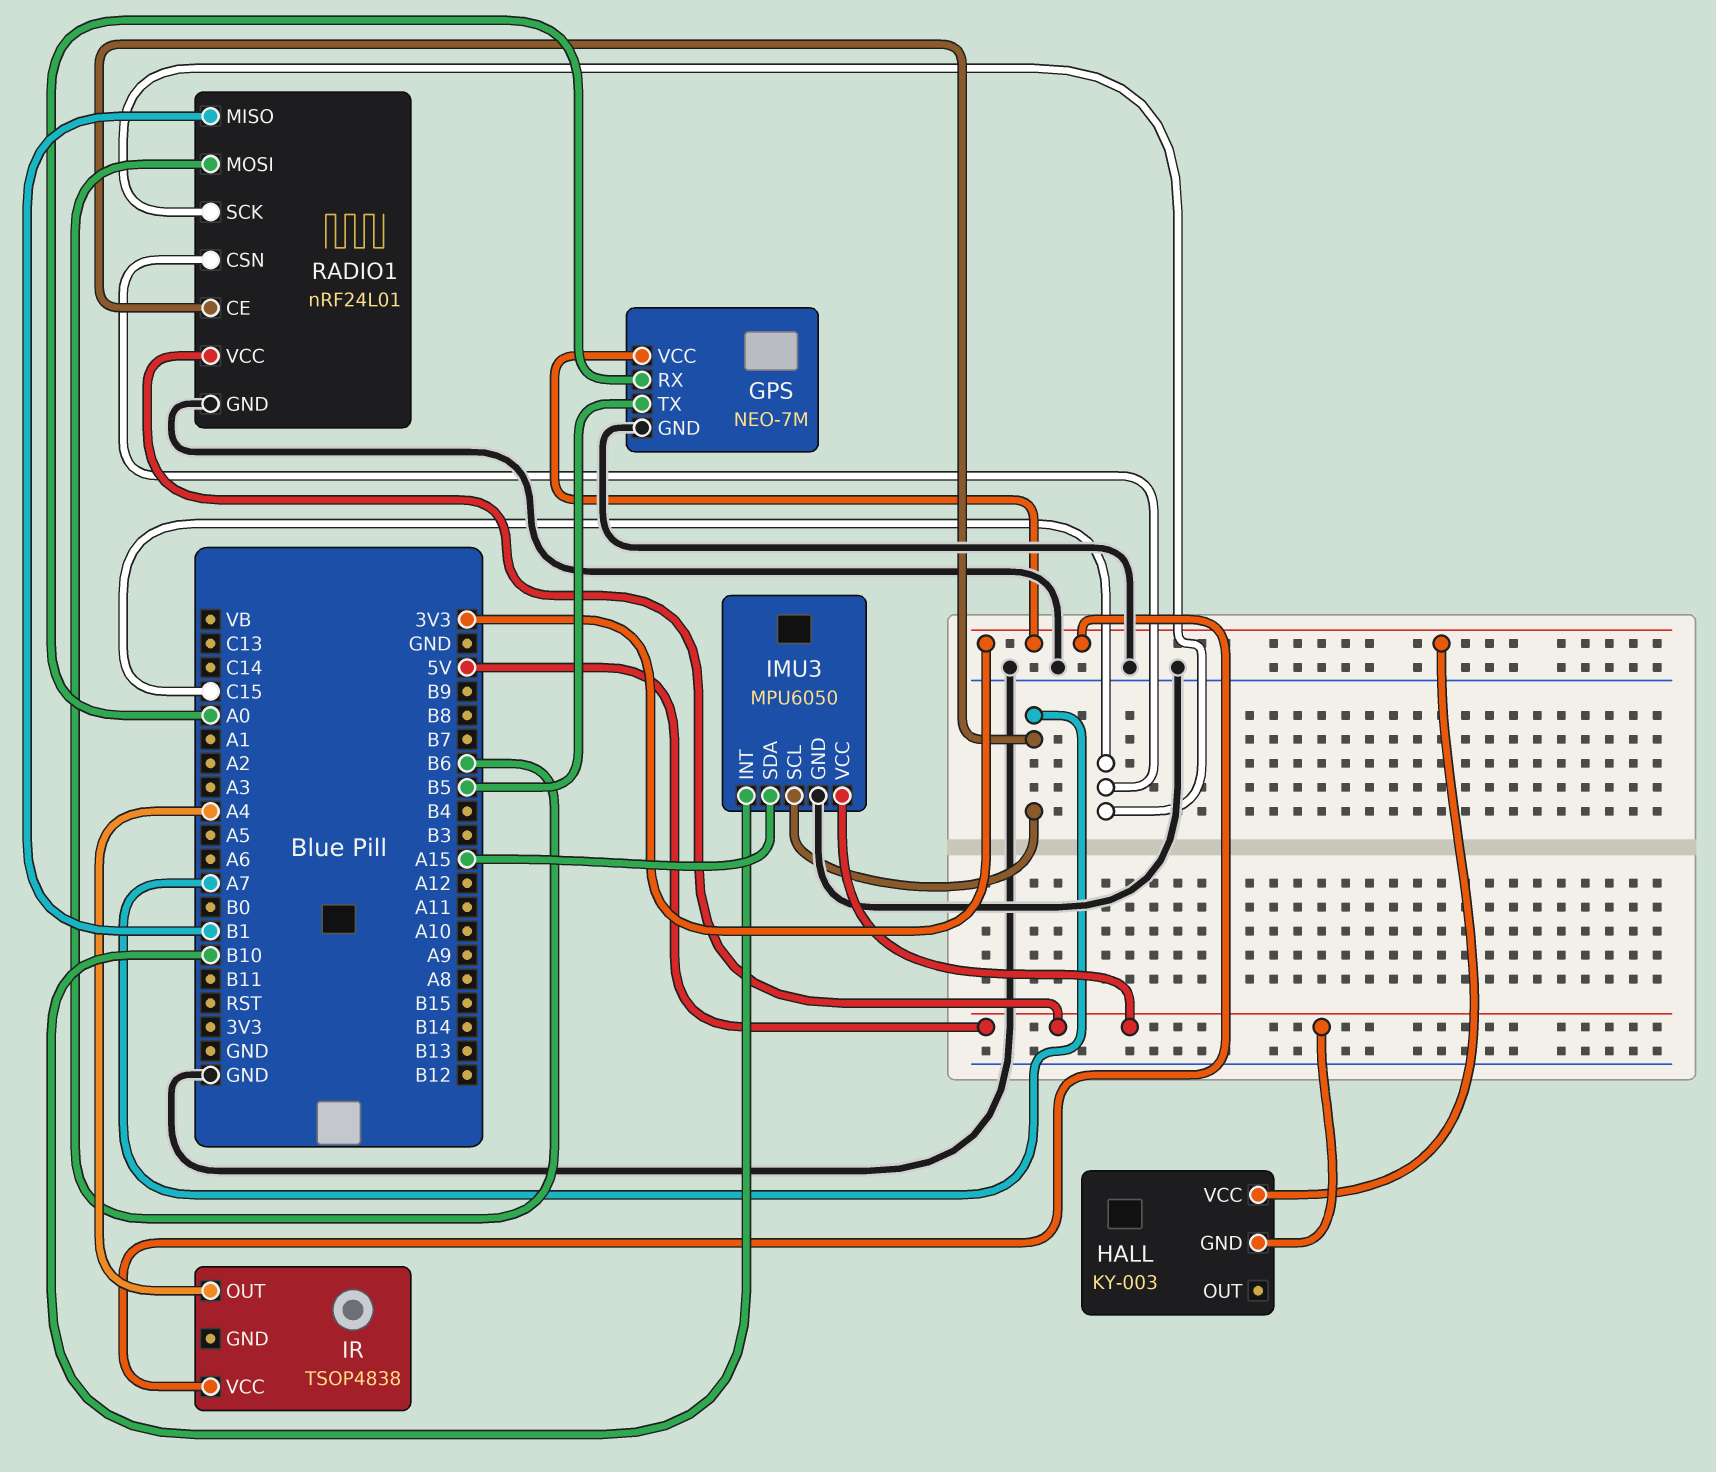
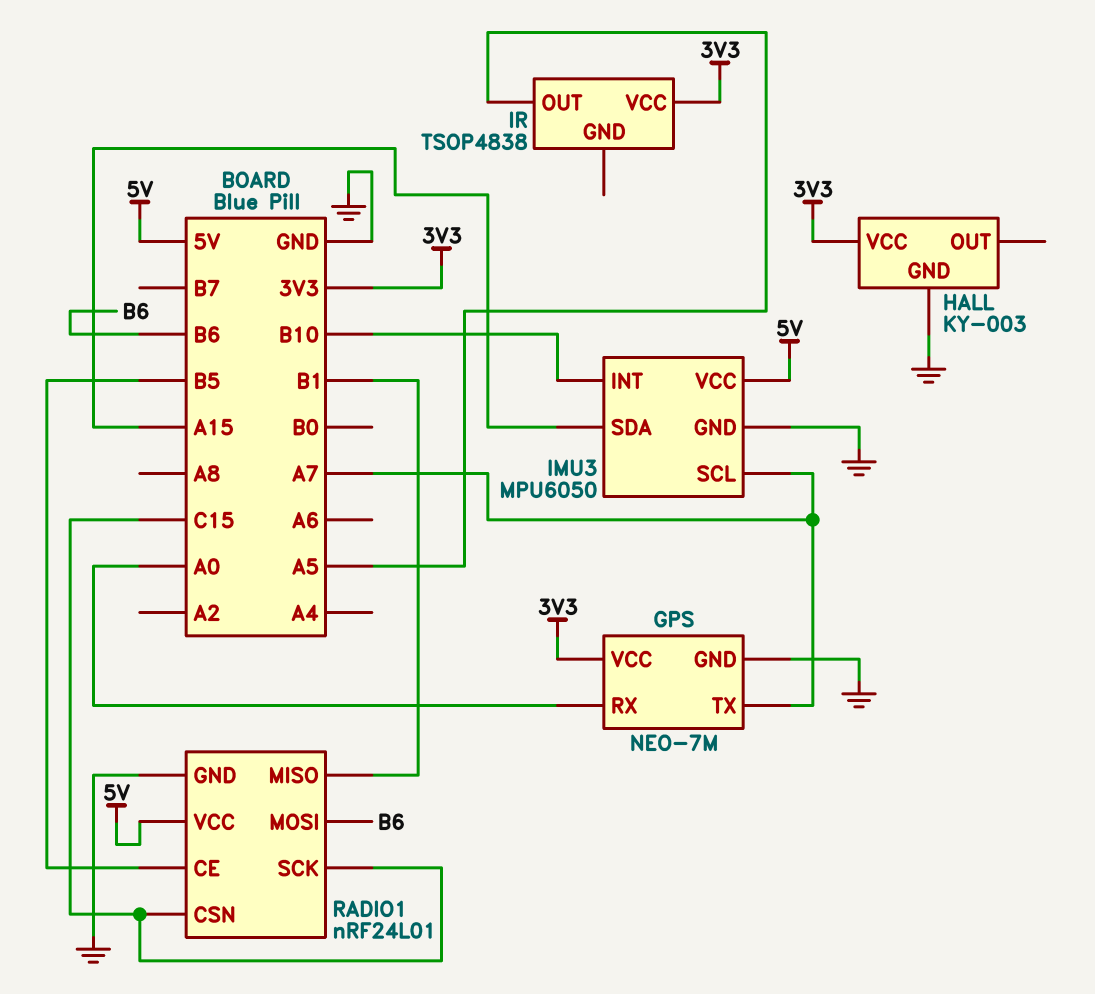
GPS pin TX: B5 -> A7
HALL pin GND: 5V -> GND
IR pin OUT: A4 -> A5
RADIO1 pin CE: A7 -> B5

